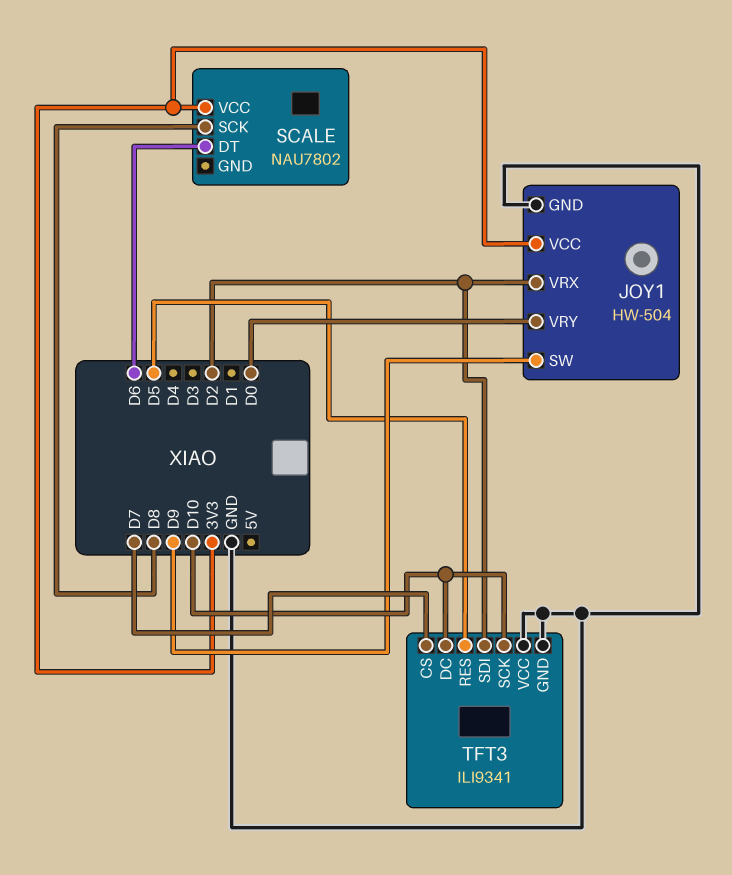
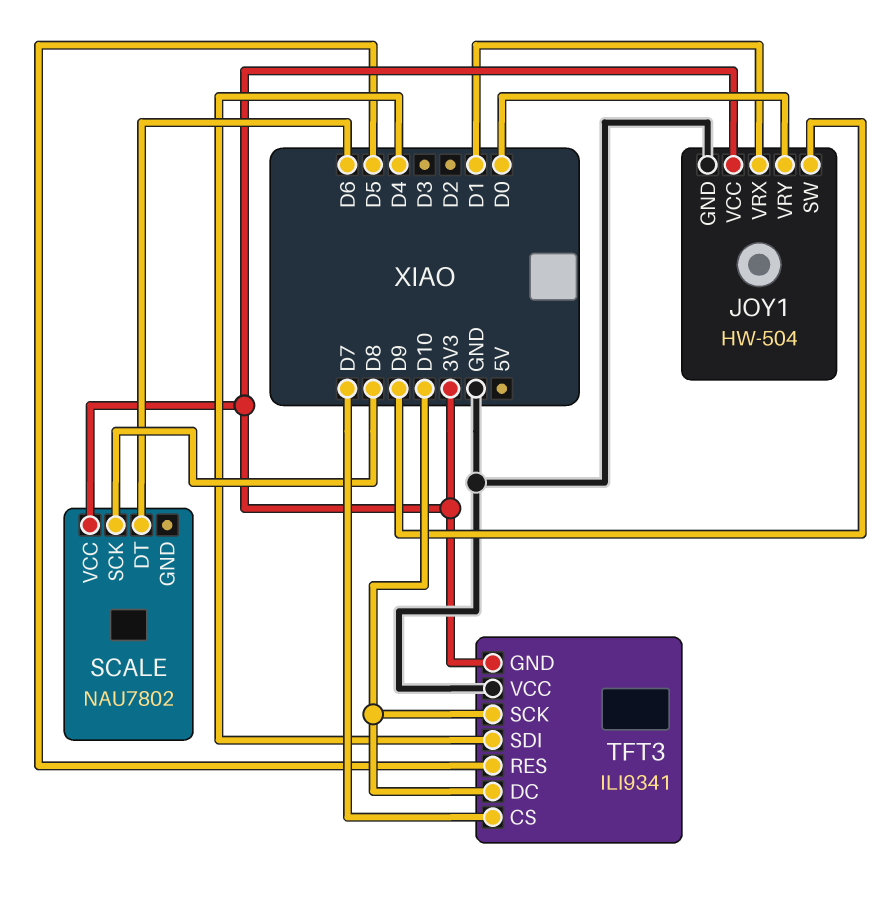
JOY1 pin VRX: D2 -> D1
TFT3 pin GND: GND -> 3V3
TFT3 pin SDI: D2 -> D4

